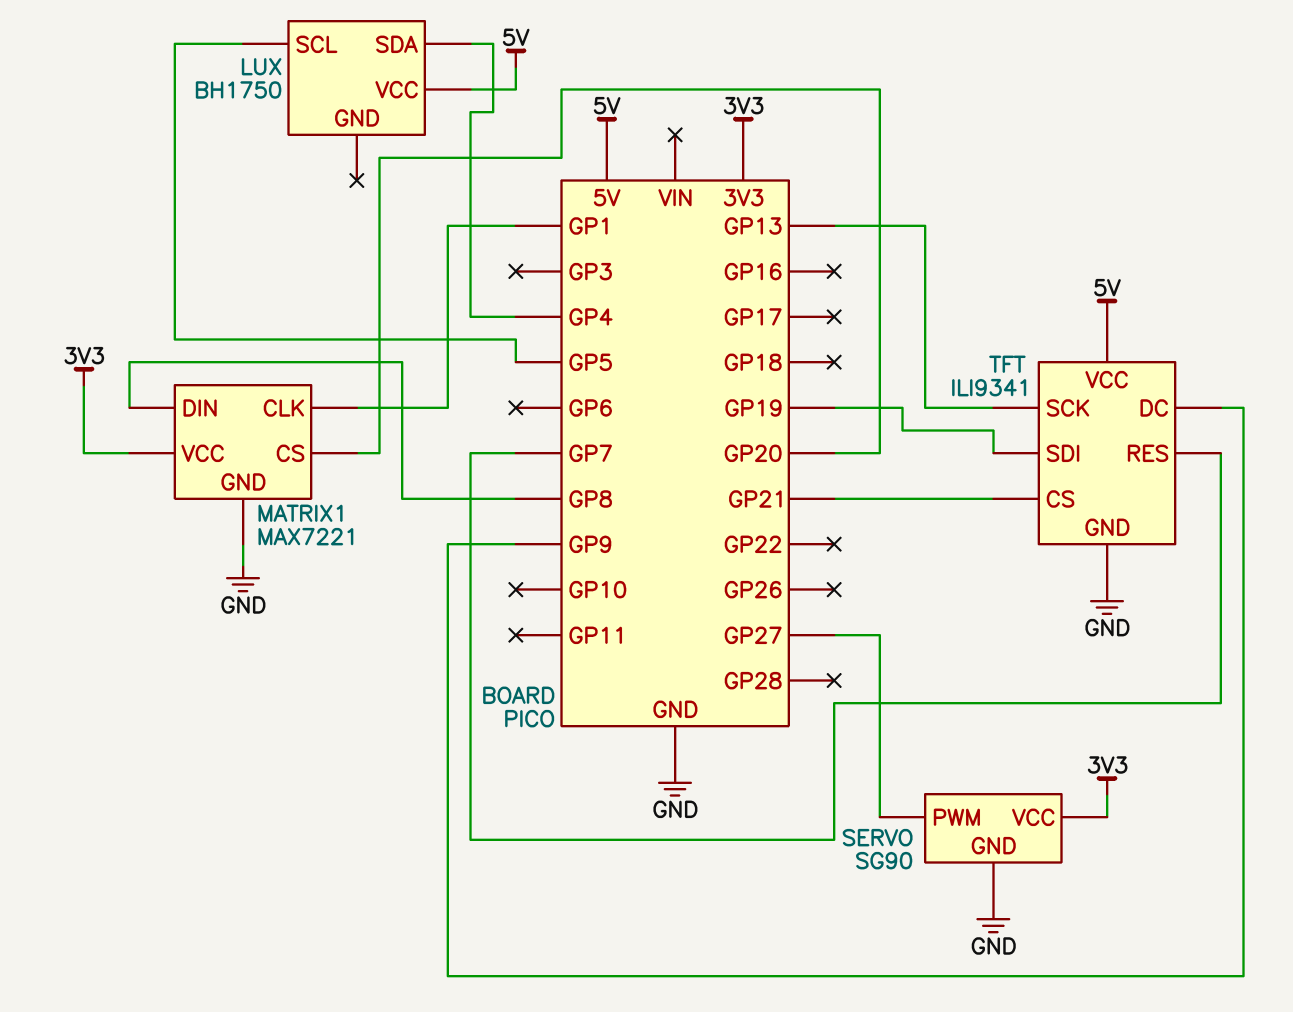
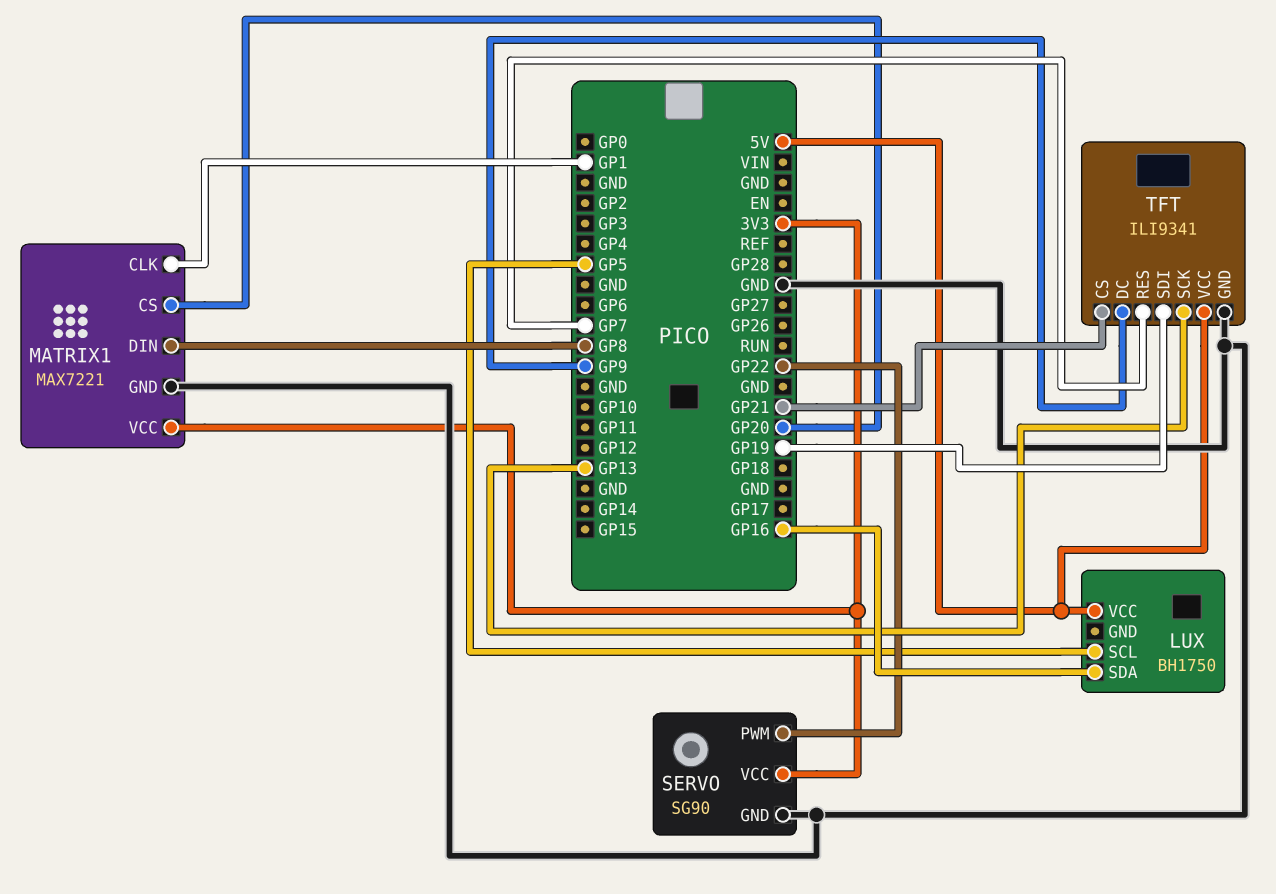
LUX pin SDA: GP4 -> GP16
SERVO pin PWM: GP27 -> GP22

